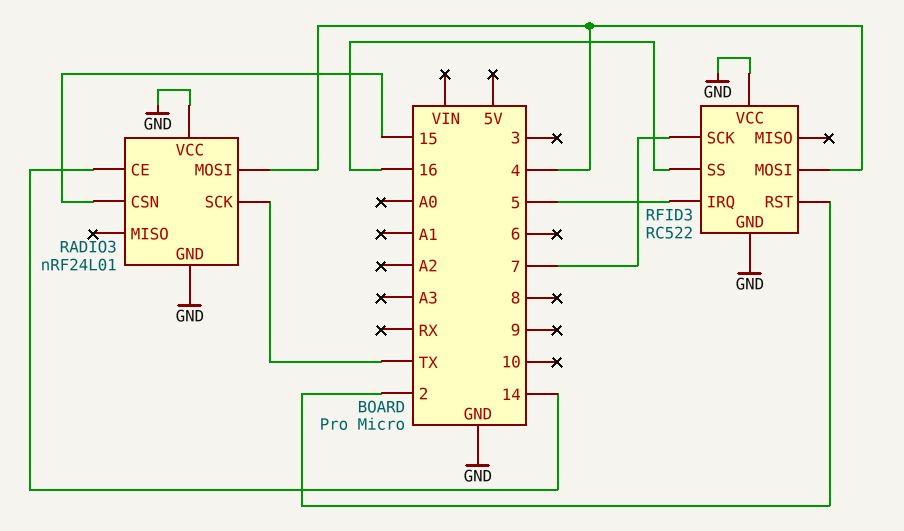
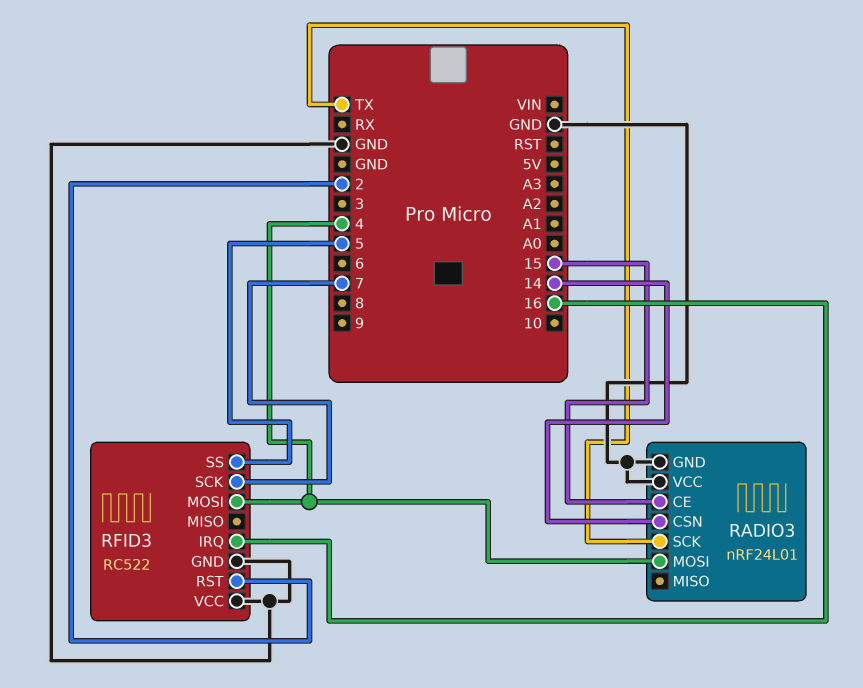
RADIO3 pin CE: 14 -> 15
RADIO3 pin CSN: 15 -> 14
RFID3 pin IRQ: 5 -> 16
RFID3 pin SS: 16 -> 5

